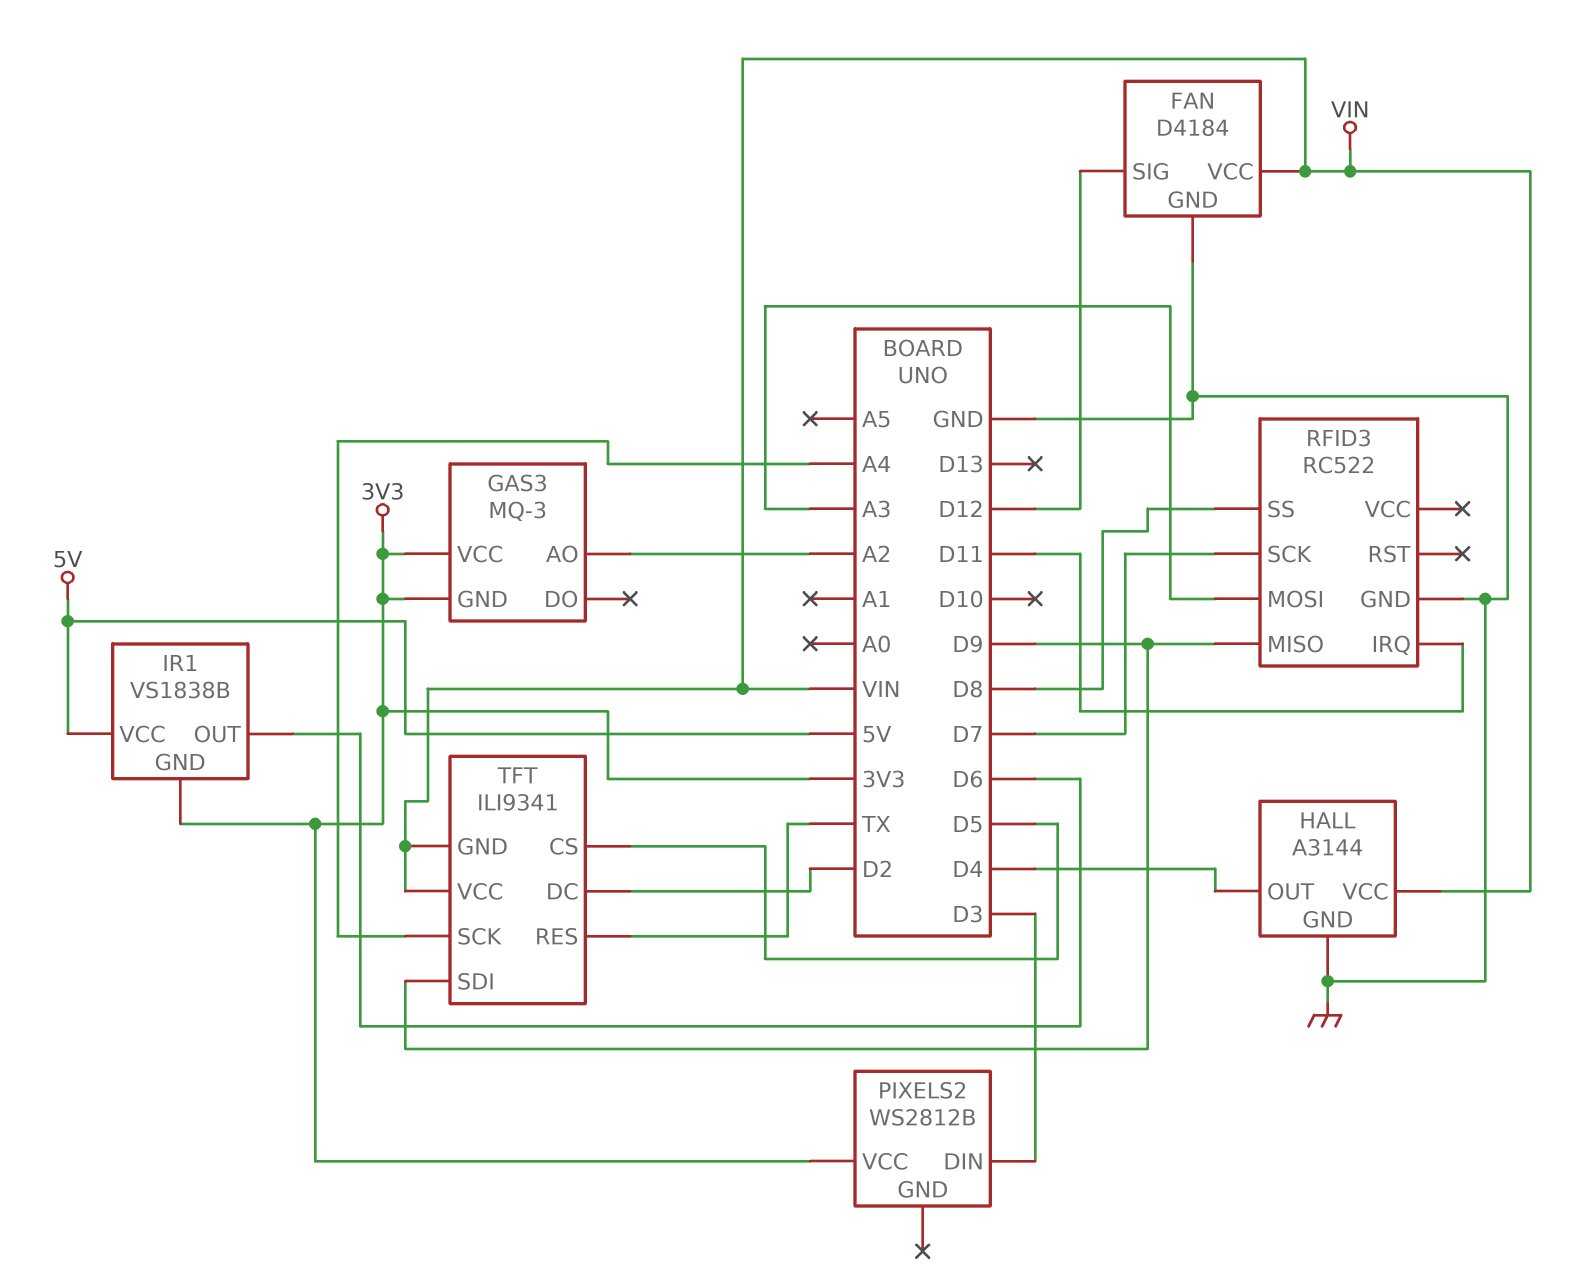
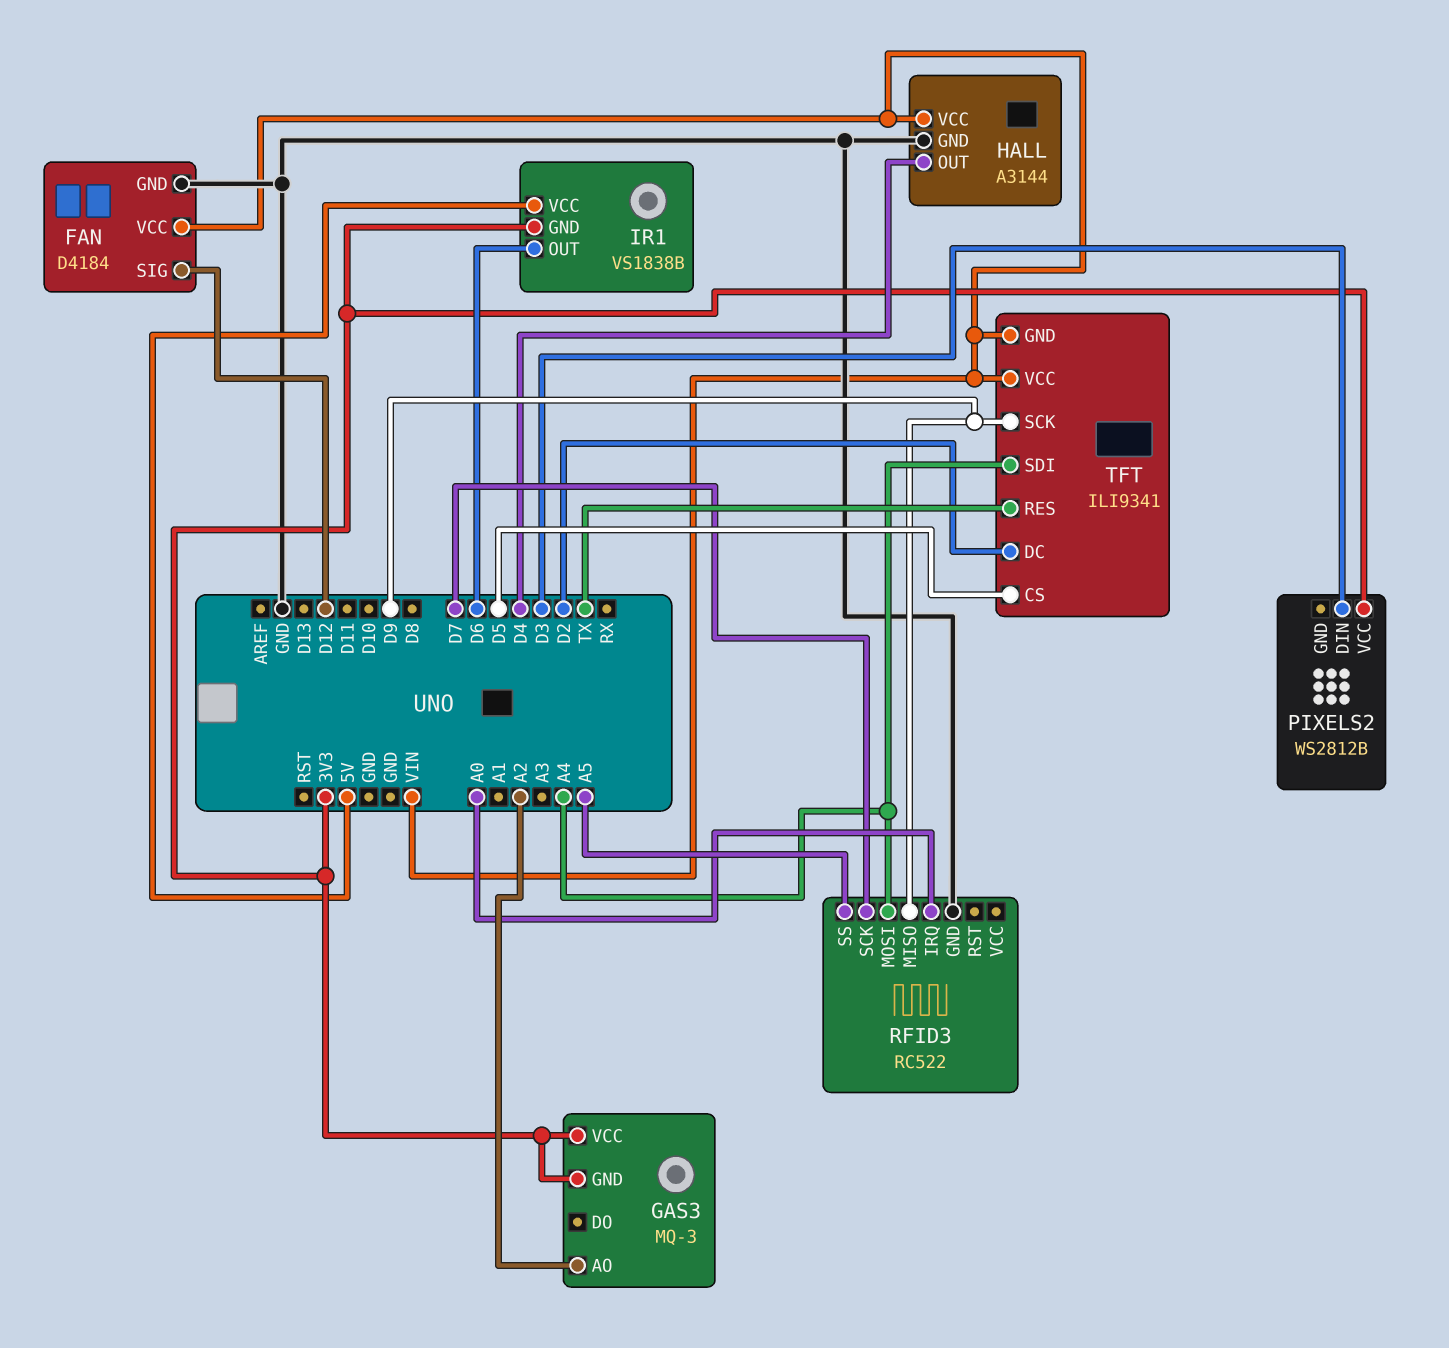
RFID3 pin IRQ: D11 -> A0
RFID3 pin MOSI: A3 -> A4
RFID3 pin SS: D8 -> A5
TFT pin SCK: A4 -> D9
TFT pin SDI: D9 -> A4

